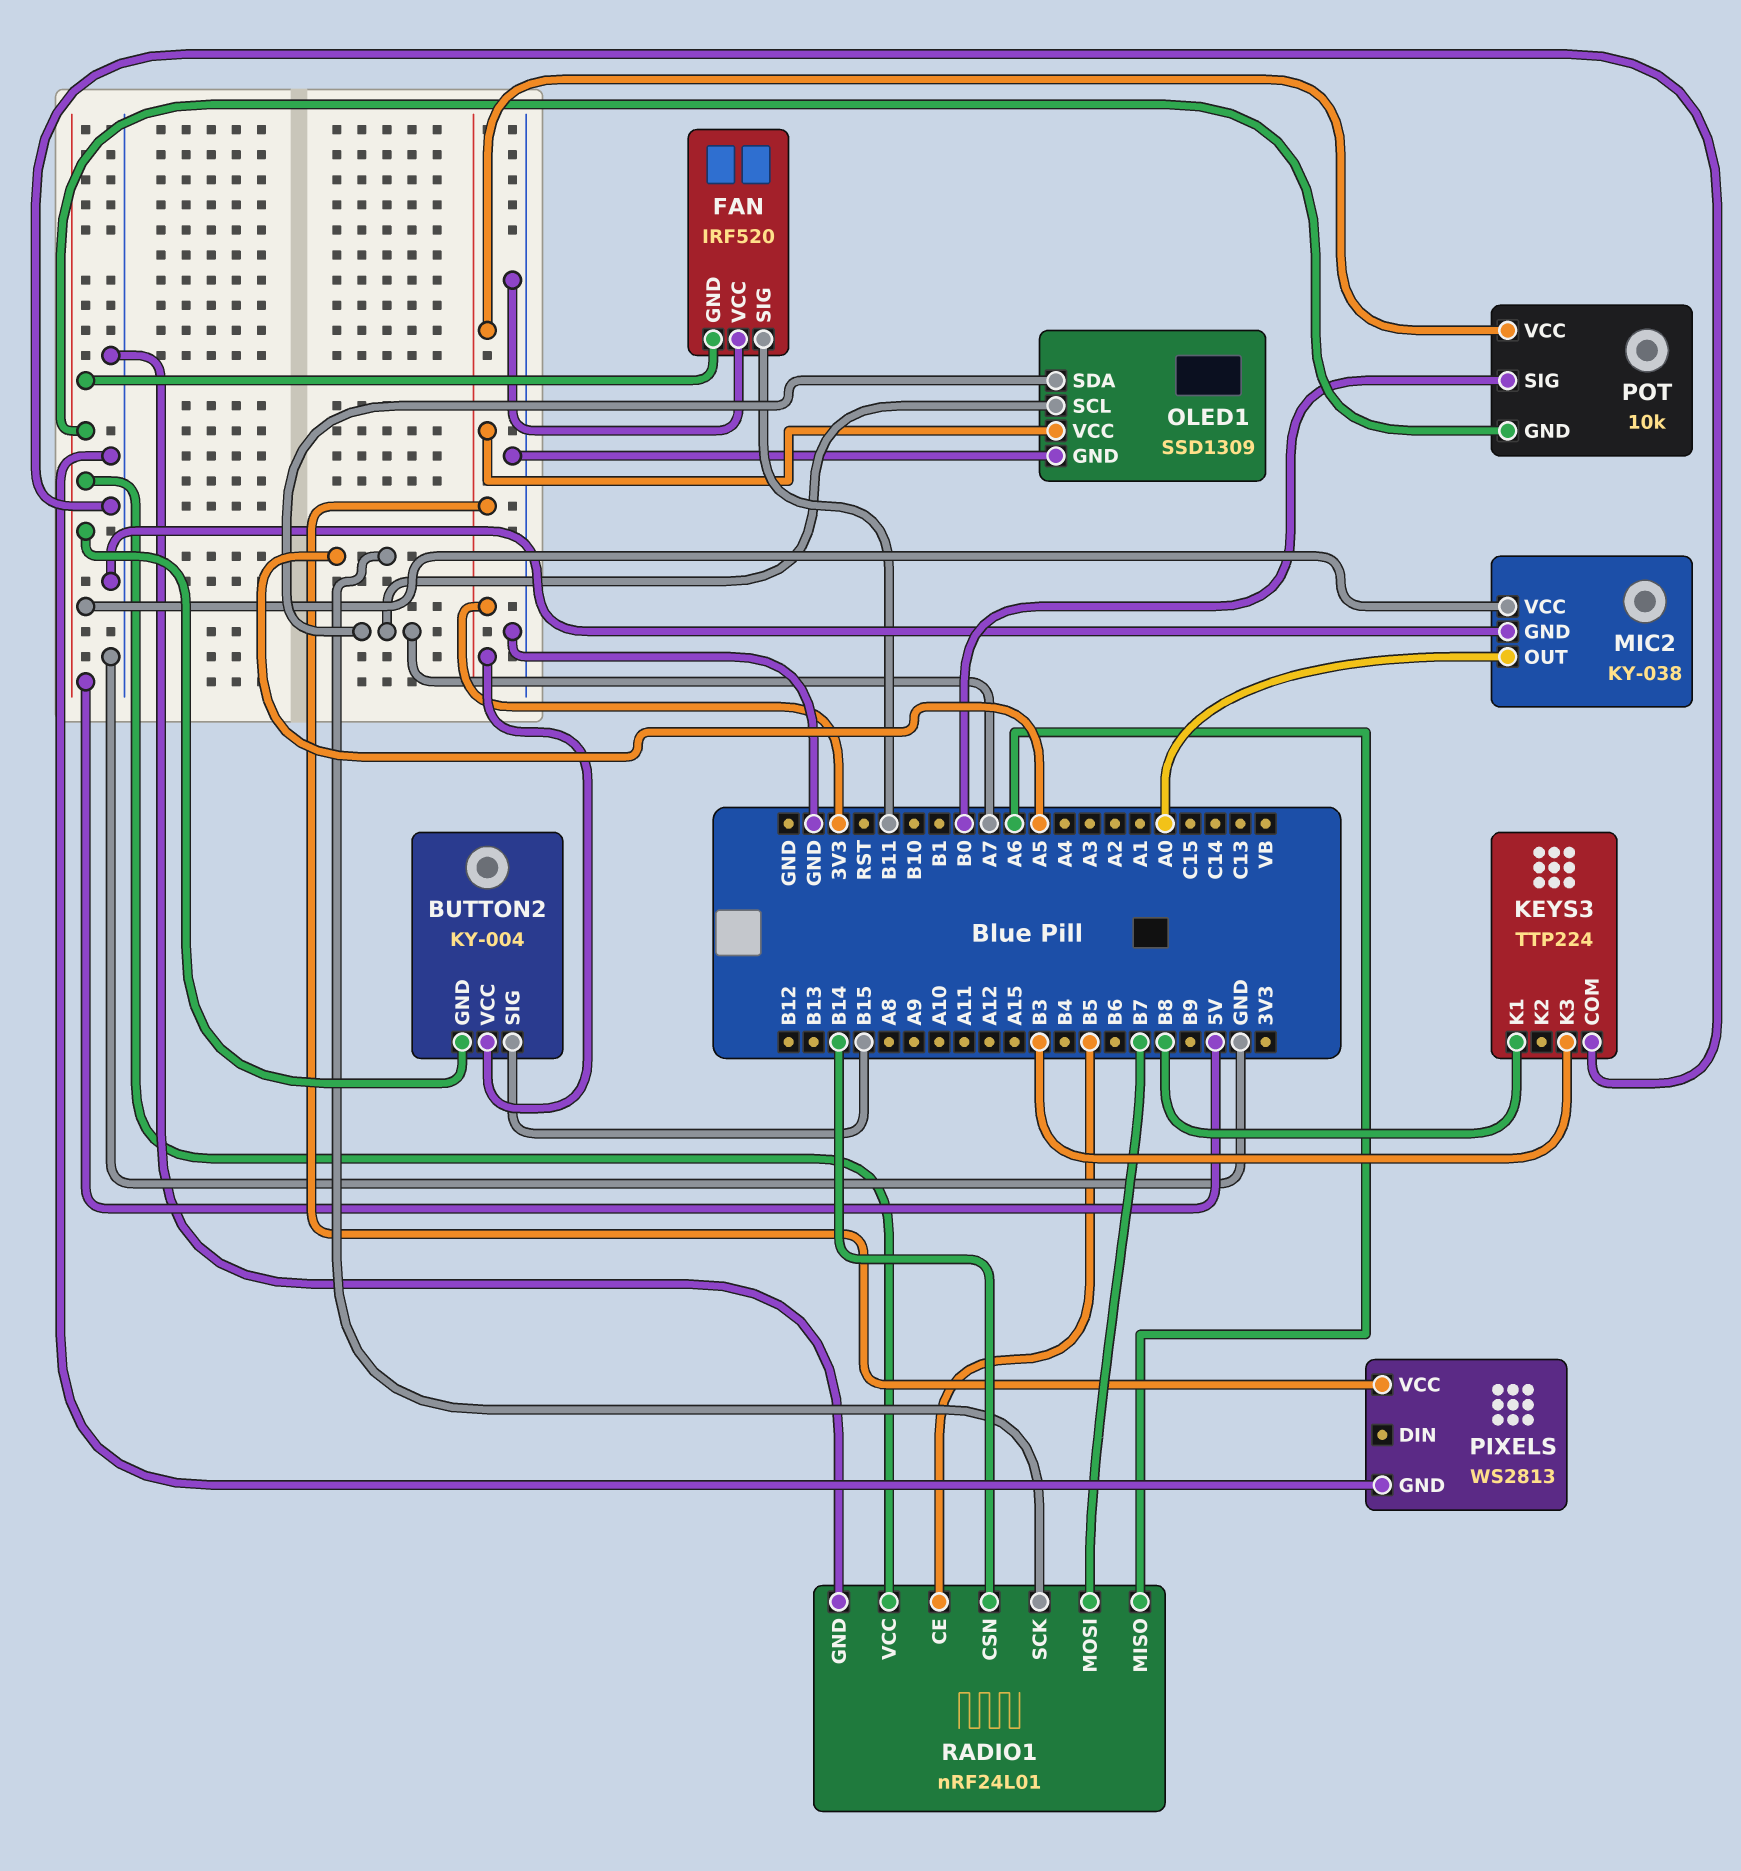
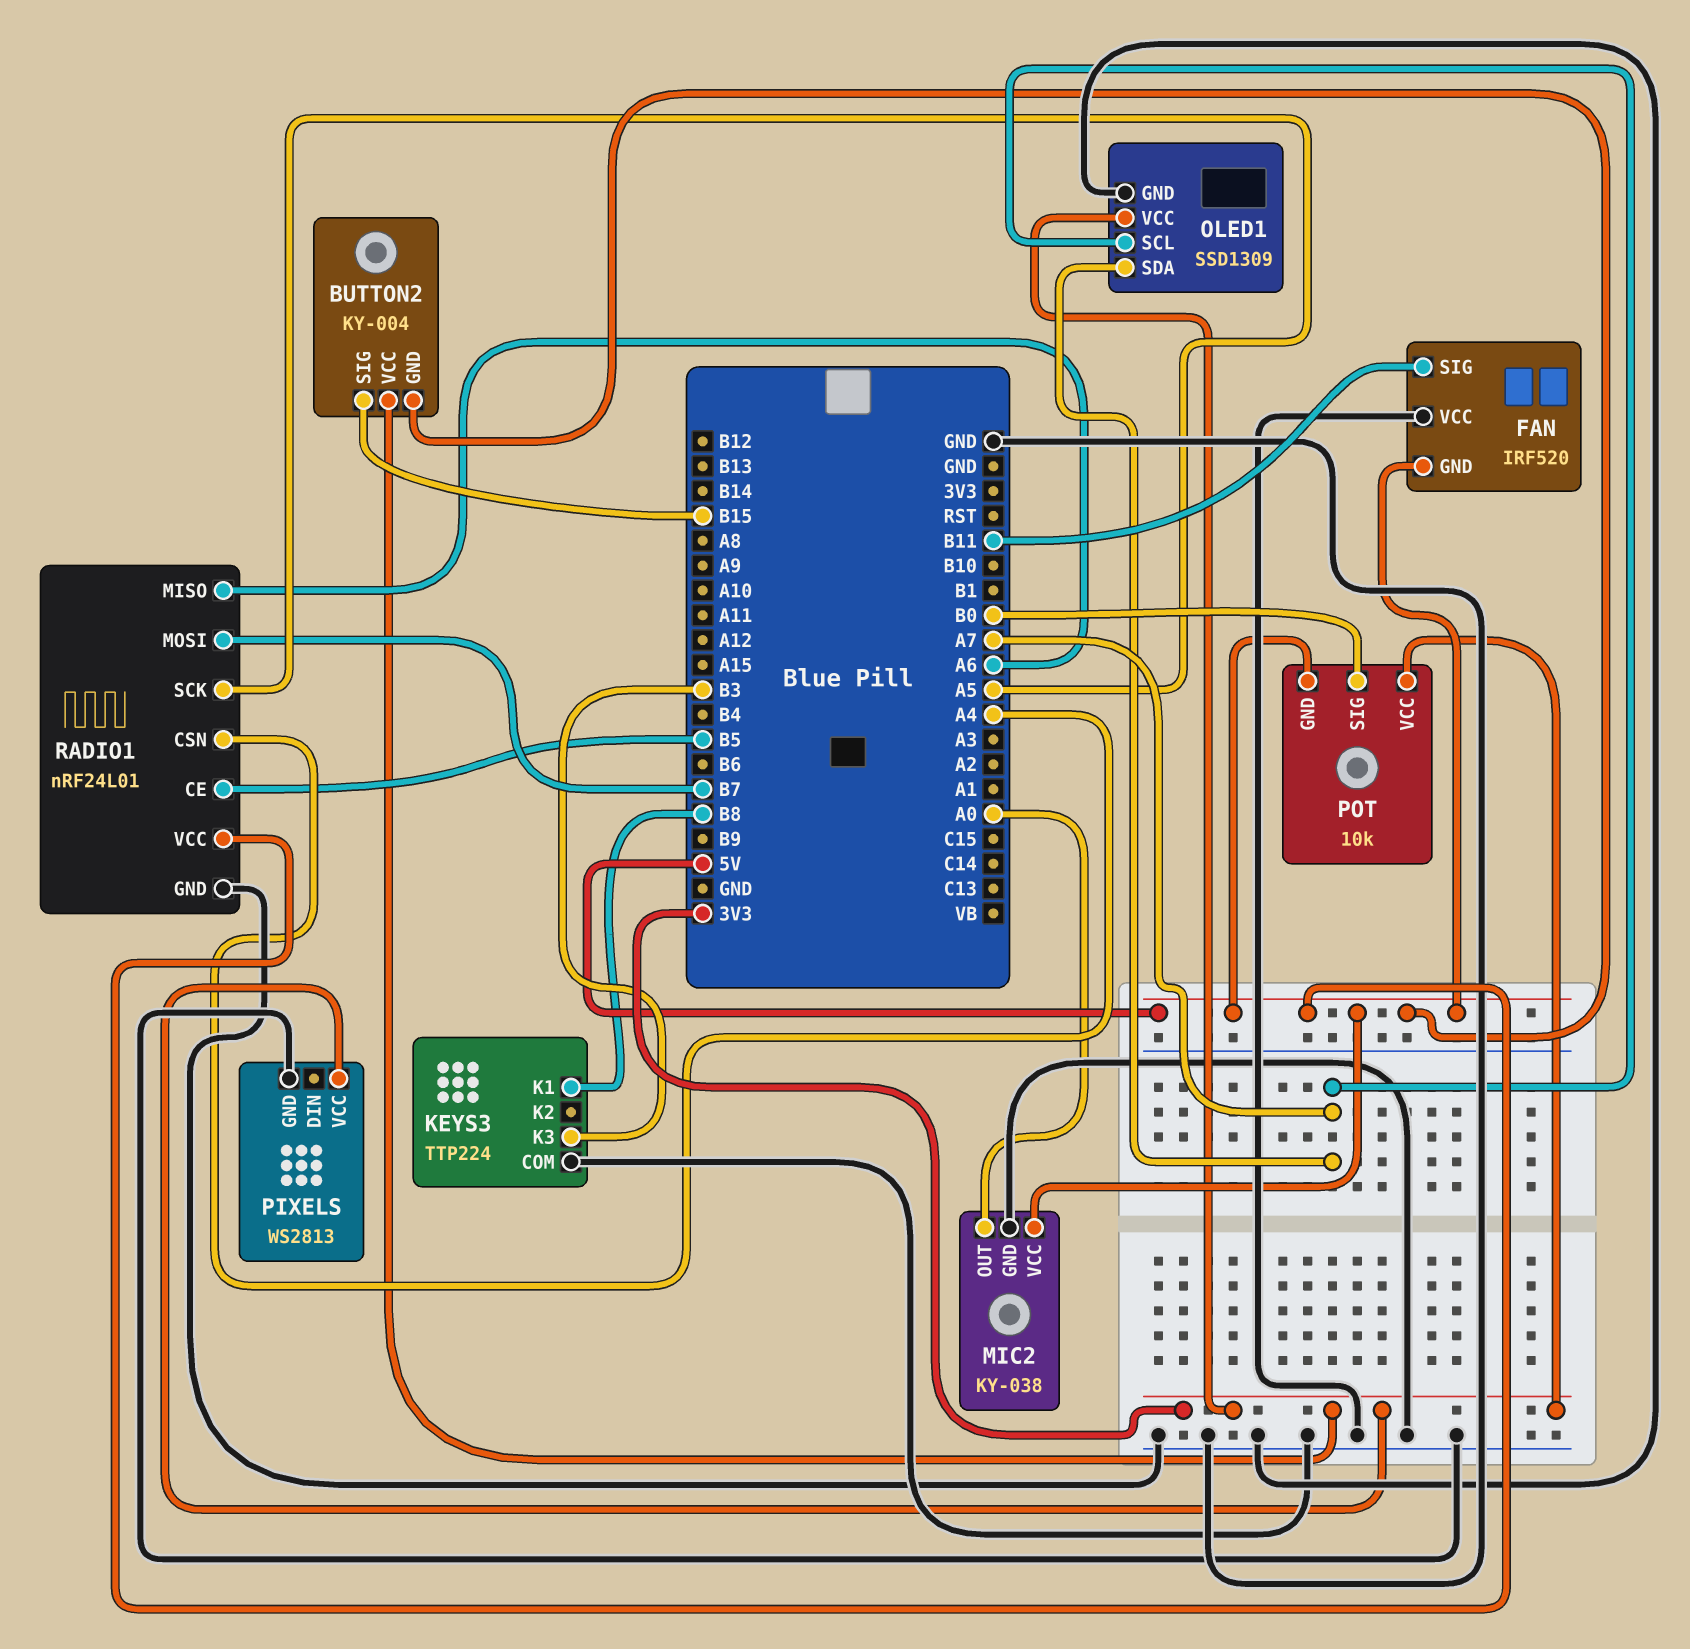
RADIO1 pin CSN: B14 -> A4

